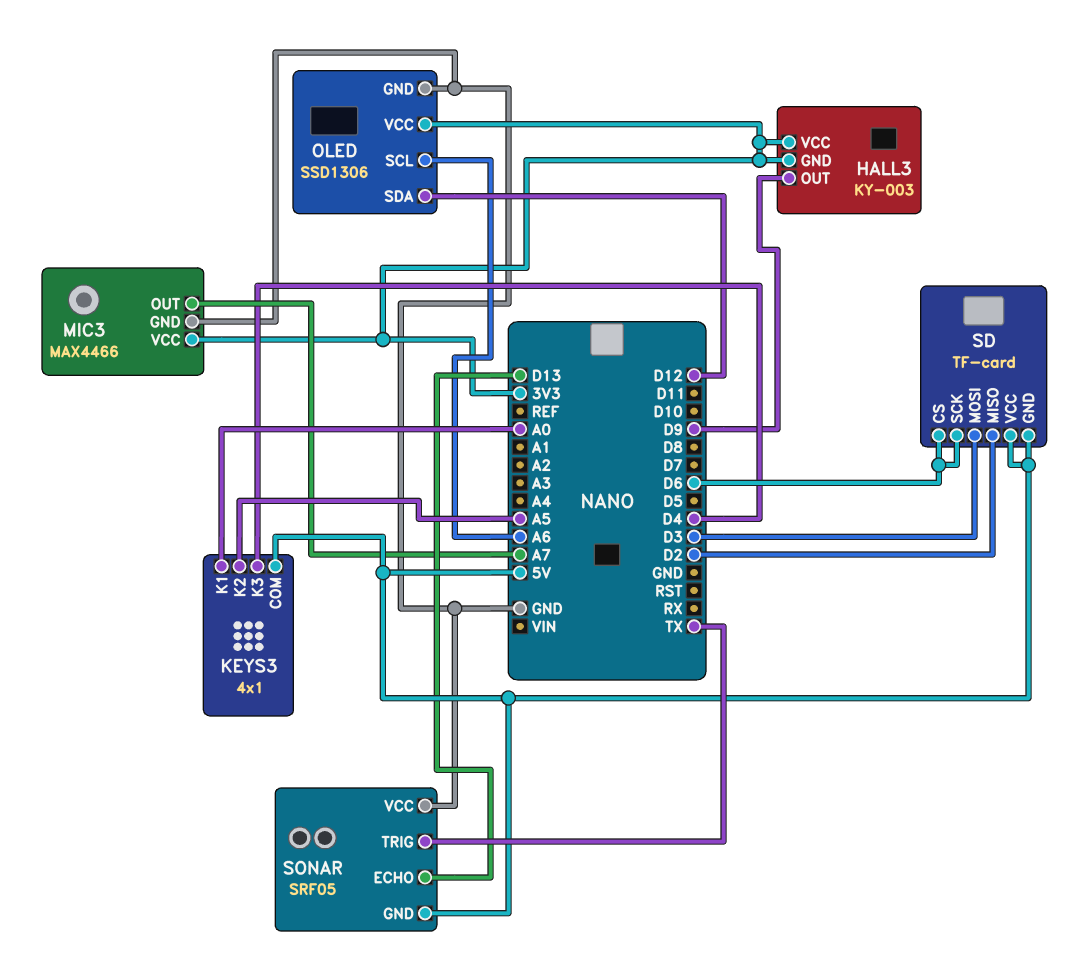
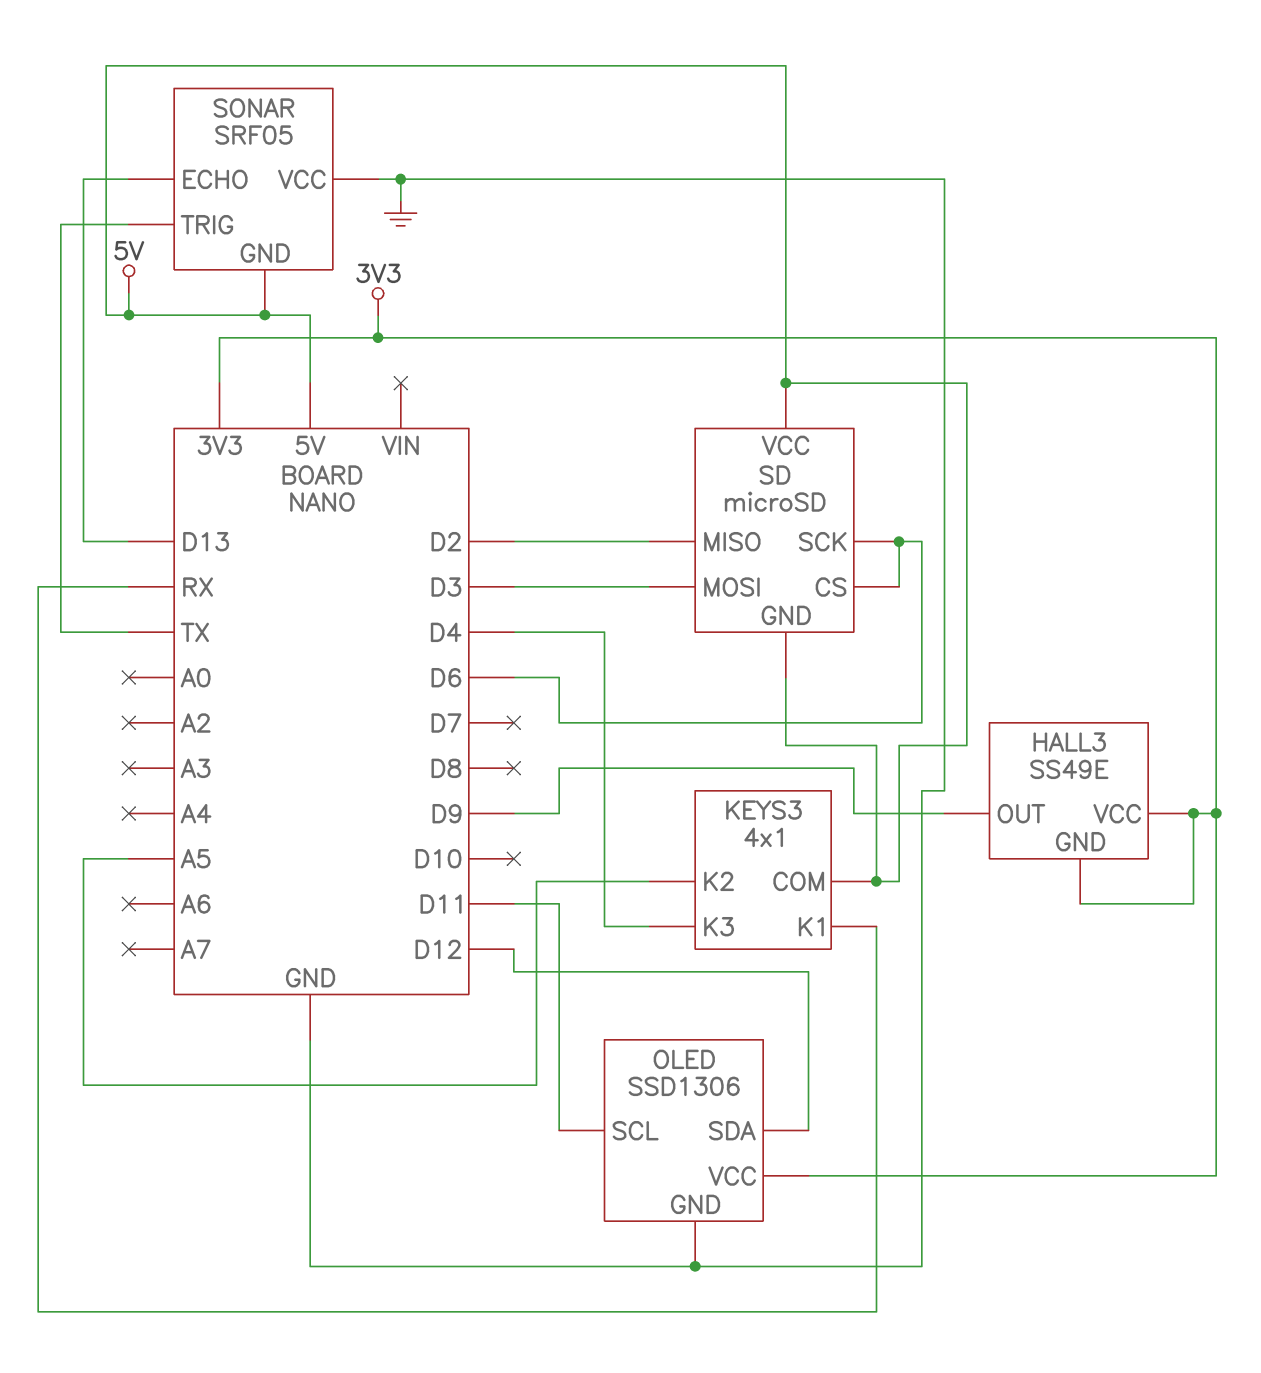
HALL3: KY-003 -> SS49E
KEYS3 pin K1: A0 -> RX
MIC3: MAX4466 -> none
MIC3 pin GND: GND -> none
MIC3 pin OUT: A7 -> none
MIC3 pin VCC: 3V3 -> none
OLED pin SCL: A6 -> D11
SD: TF-card -> microSD

